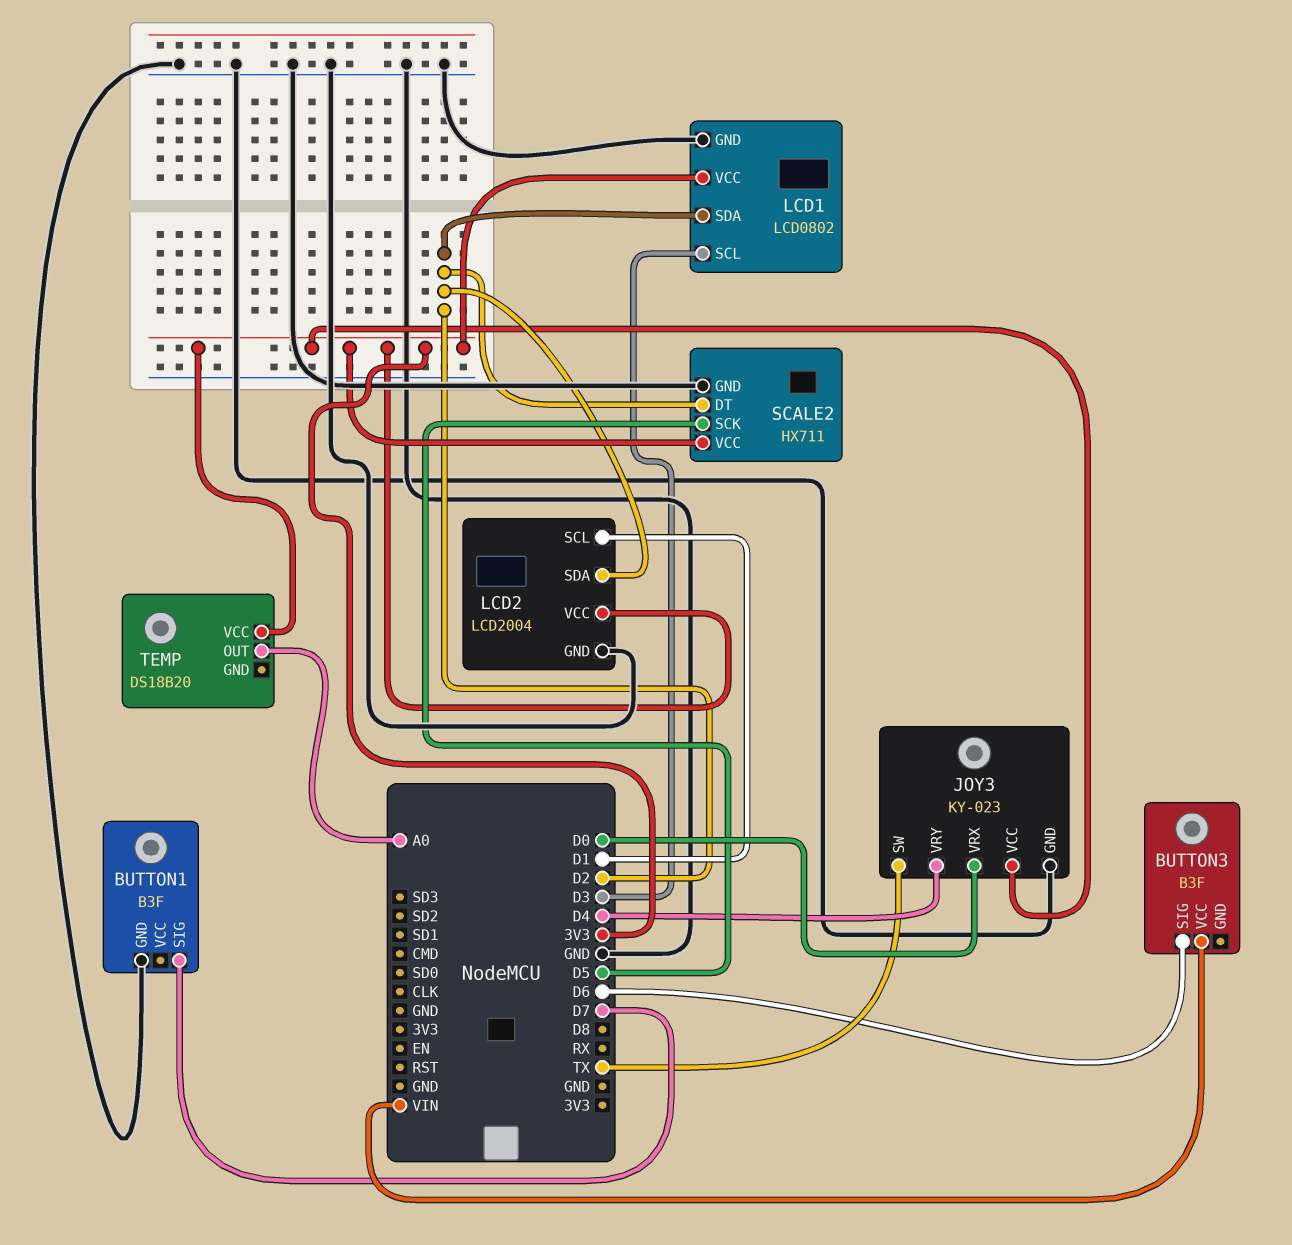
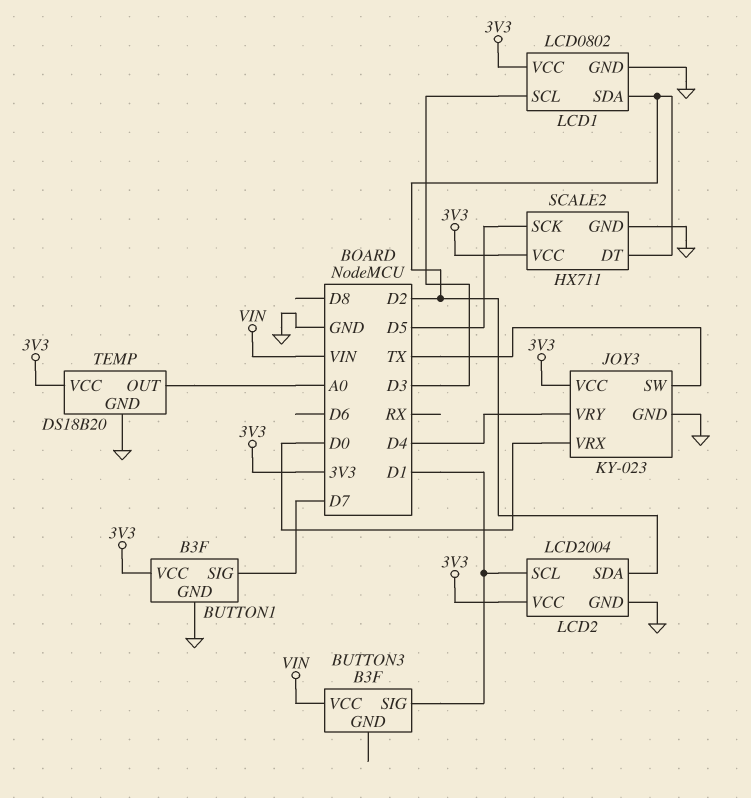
BUTTON1 pin VCC: none -> 3V3
BUTTON3 pin SIG: D6 -> D1
TEMP pin GND: none -> GND

